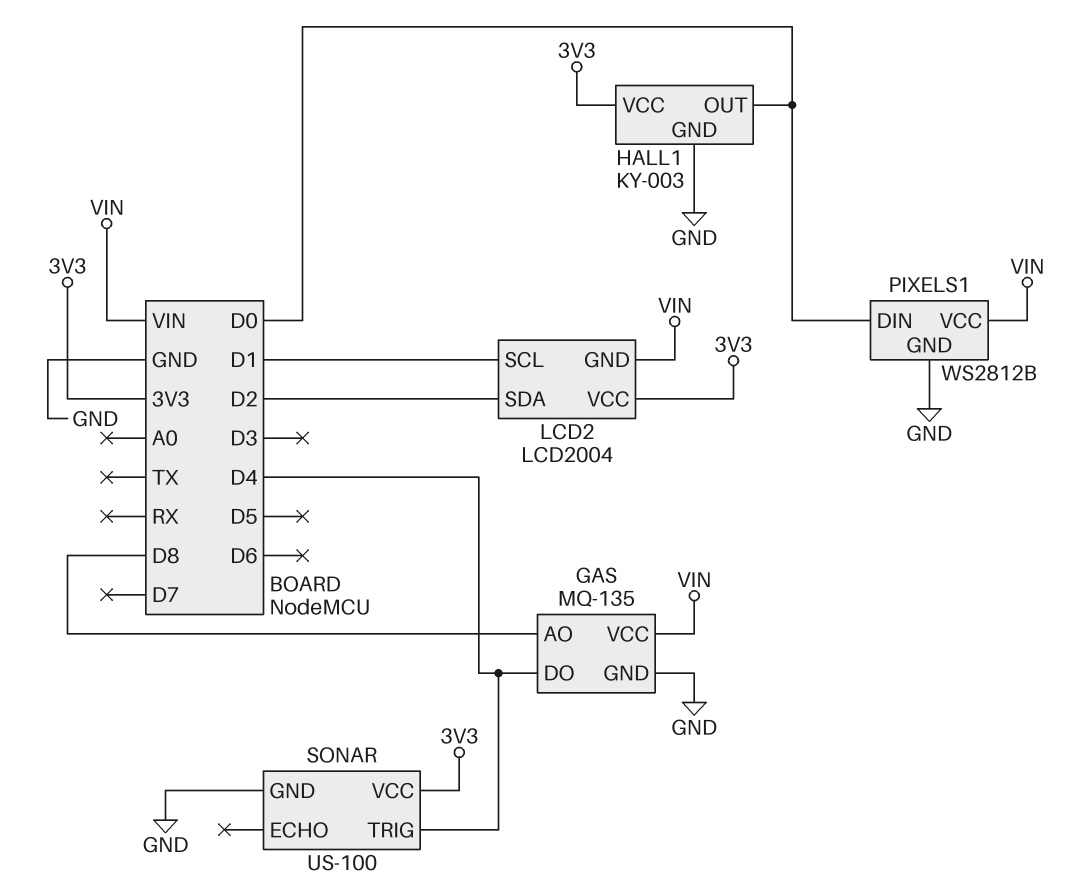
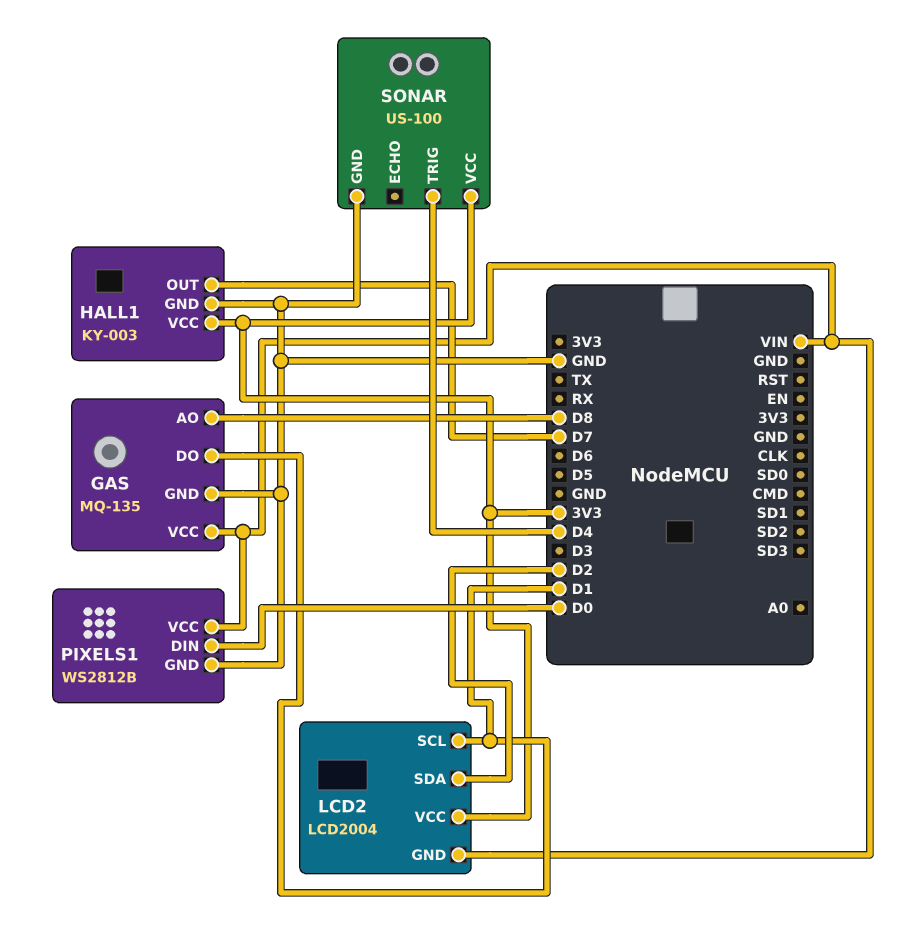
GAS pin DO: D4 -> D1
HALL1 pin OUT: D0 -> D7

